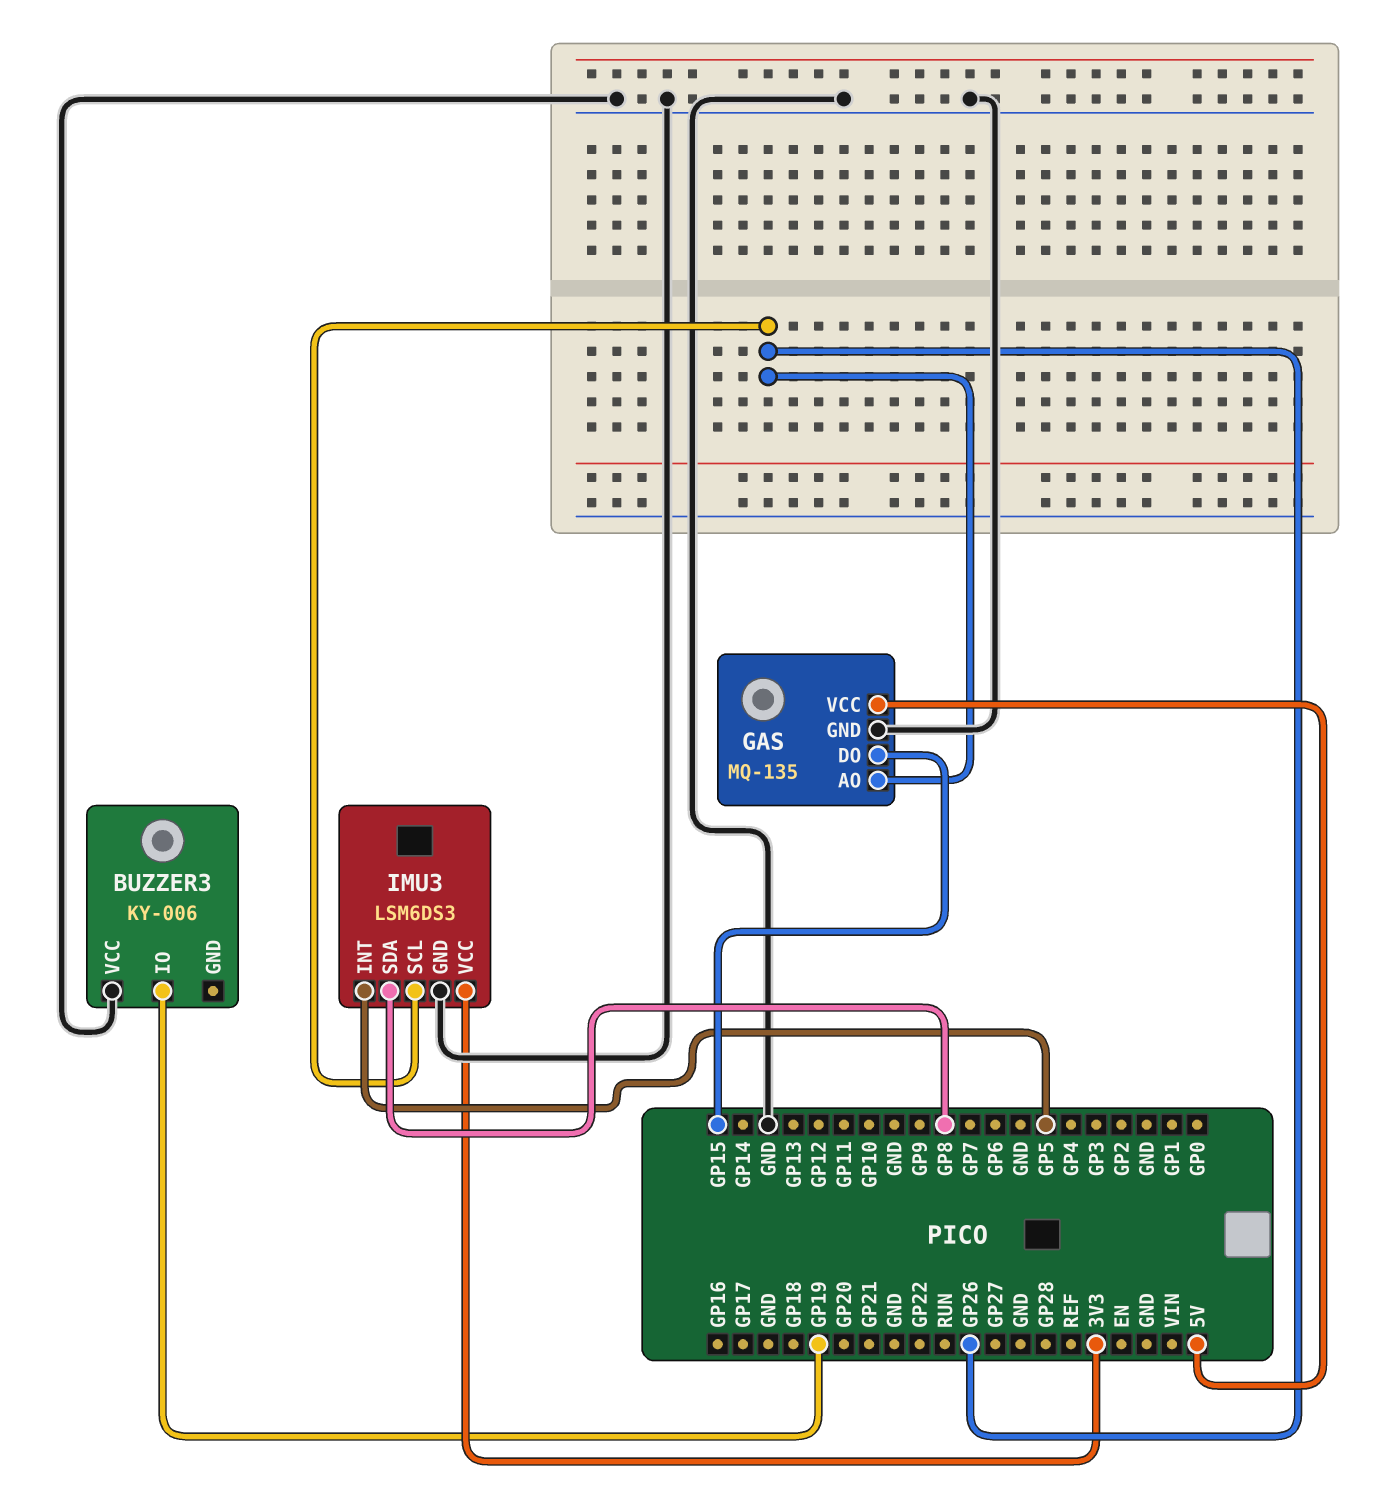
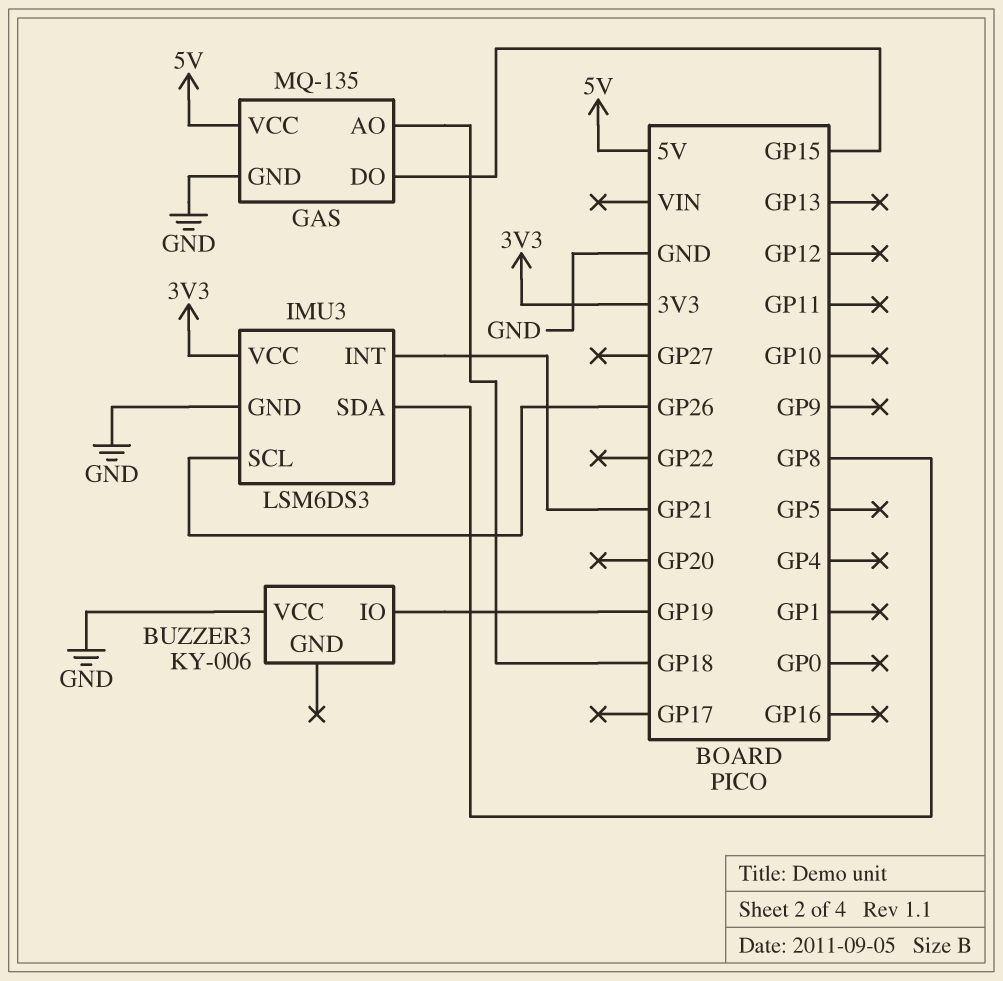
GAS pin AO: GP26 -> GP18
IMU3 pin INT: GP5 -> GP21

